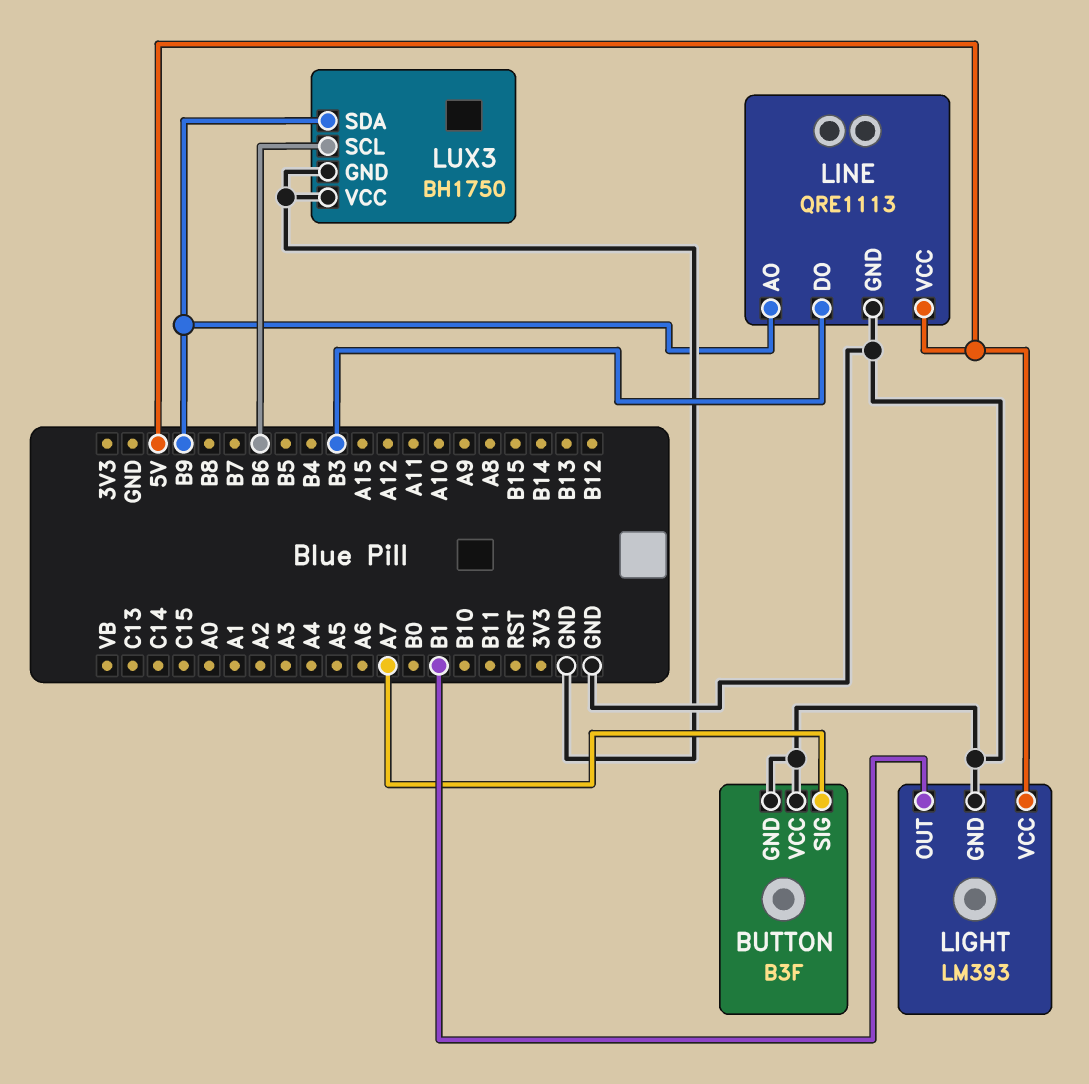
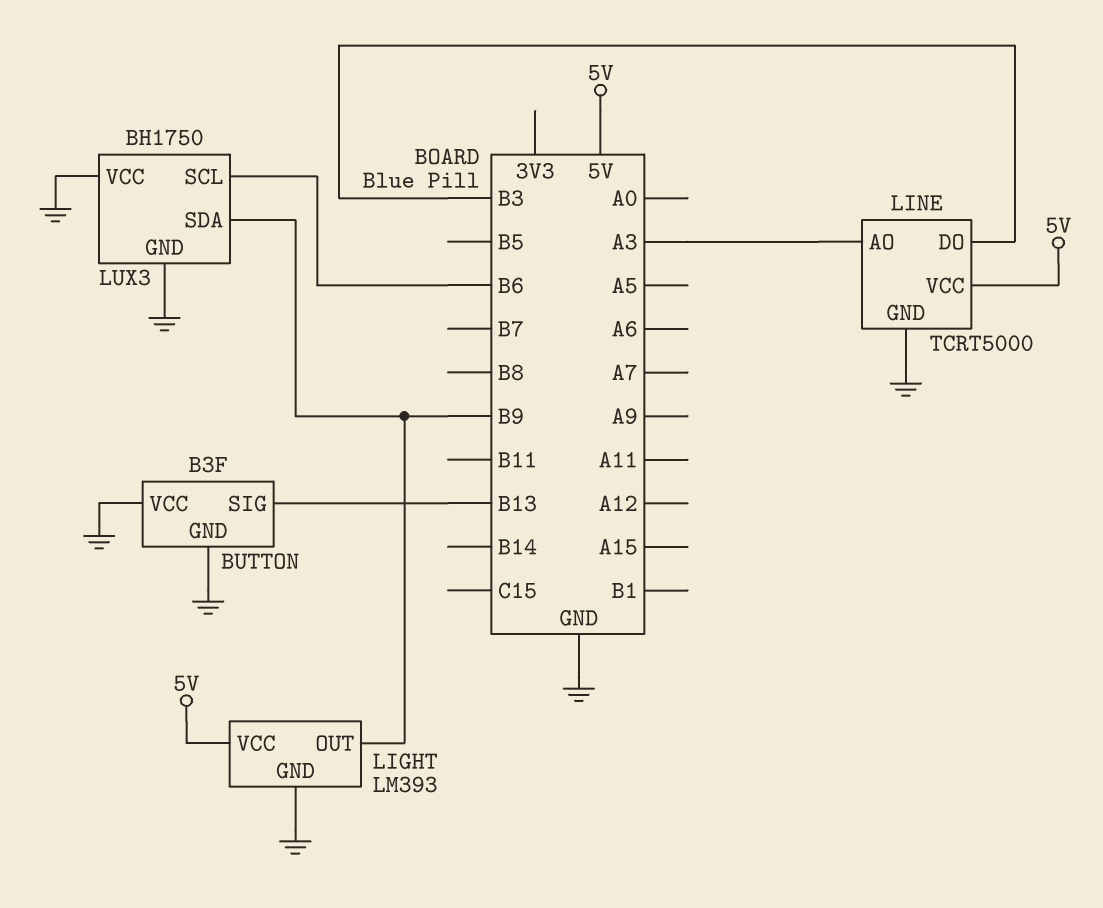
BUTTON pin SIG: A7 -> B13
LIGHT pin OUT: B1 -> B9
LINE: QRE1113 -> TCRT5000
LINE pin AO: B9 -> A3

